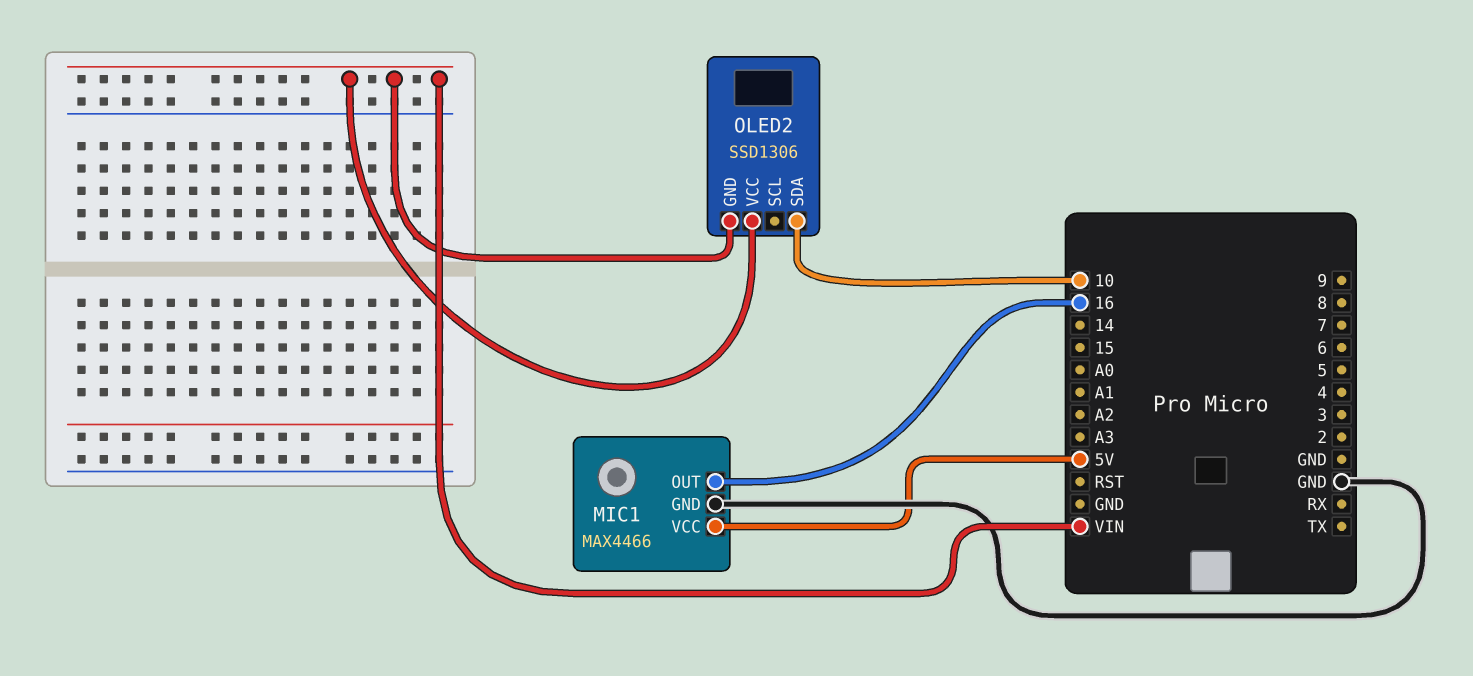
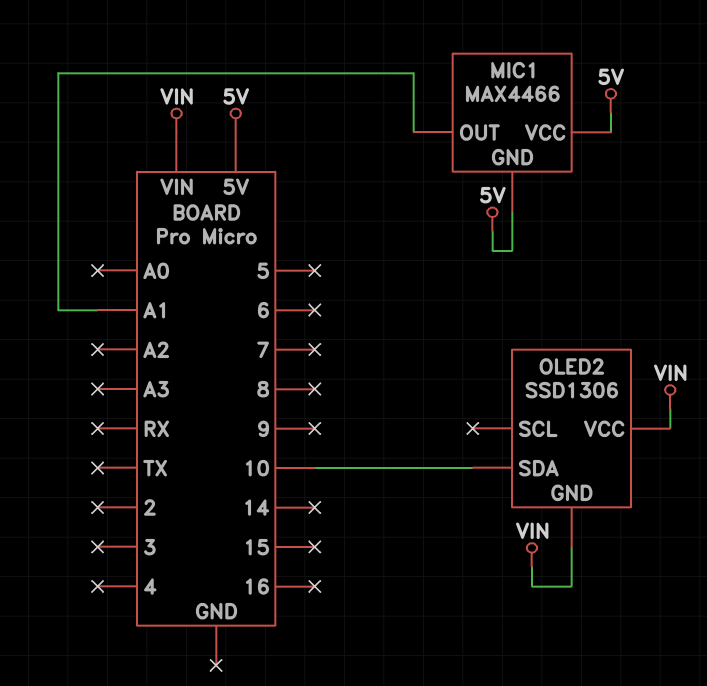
MIC1 pin GND: GND -> 5V
MIC1 pin OUT: 16 -> A1

